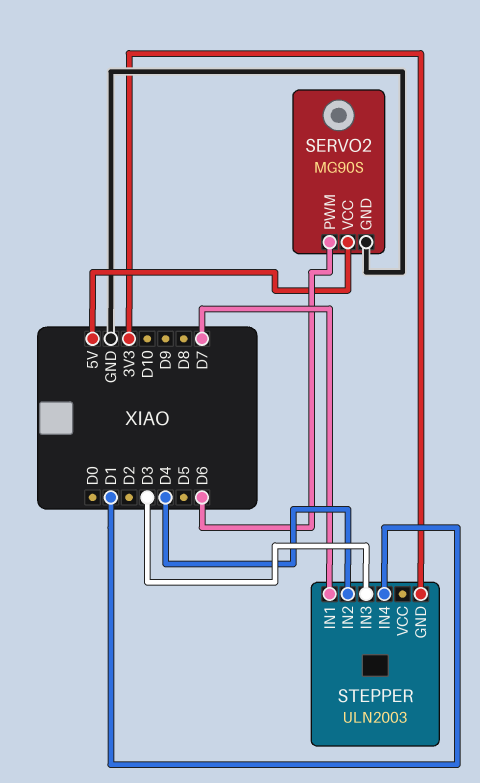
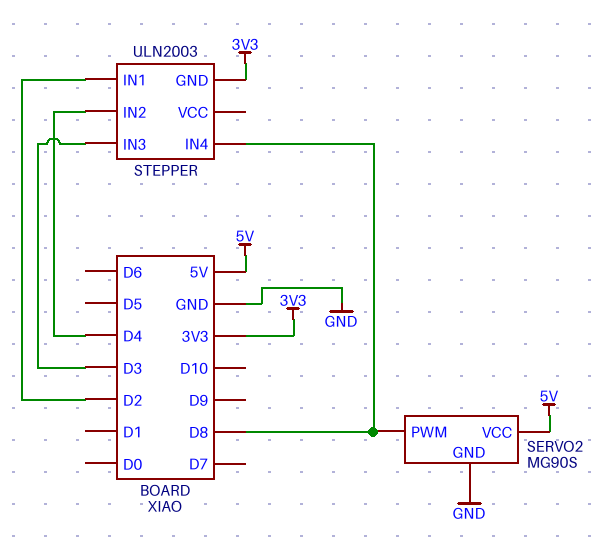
SERVO2 pin PWM: D6 -> D8
STEPPER pin IN1: D7 -> D2
STEPPER pin IN4: D1 -> D8

